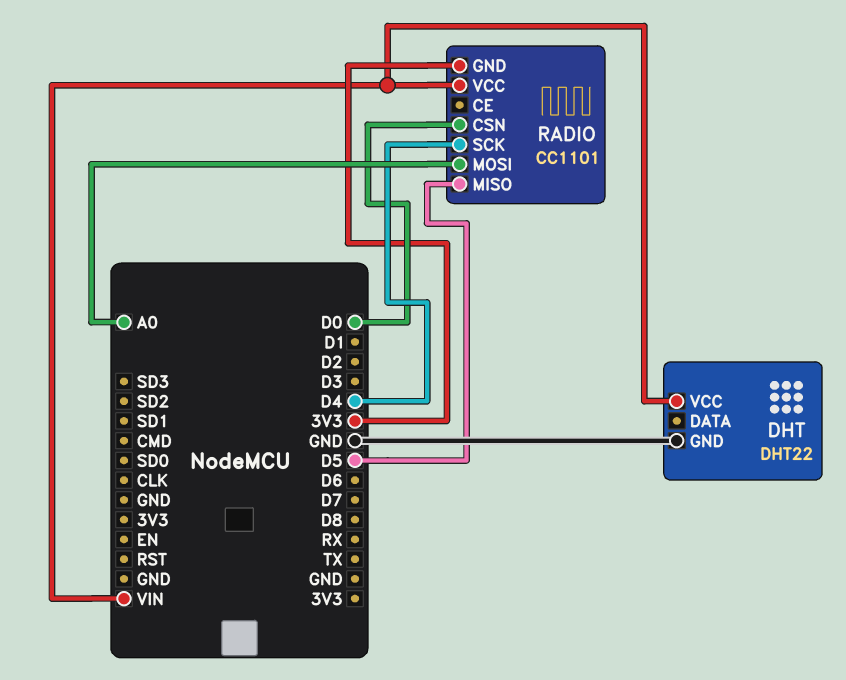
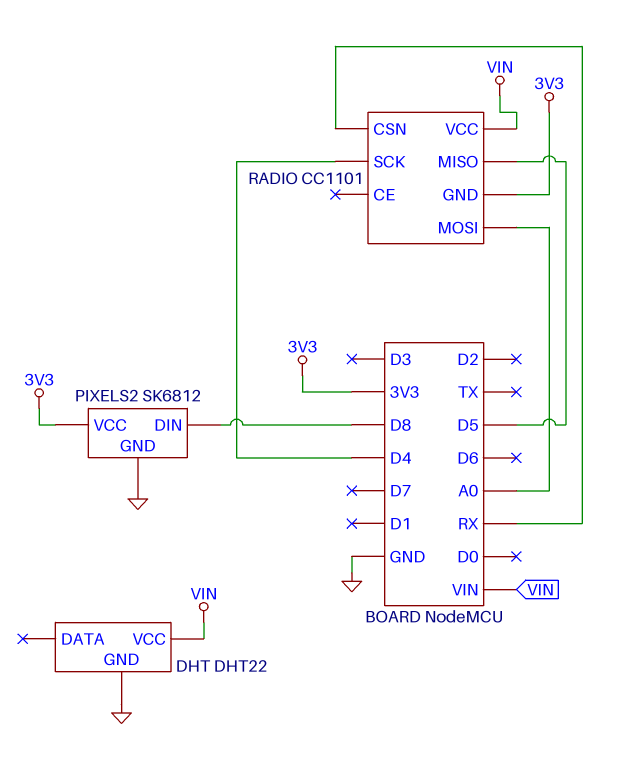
PIXELS2: none -> SK6812
PIXELS2 pin DIN: none -> D8
PIXELS2 pin GND: none -> GND
PIXELS2 pin VCC: none -> 3V3
RADIO pin CSN: D0 -> RX

